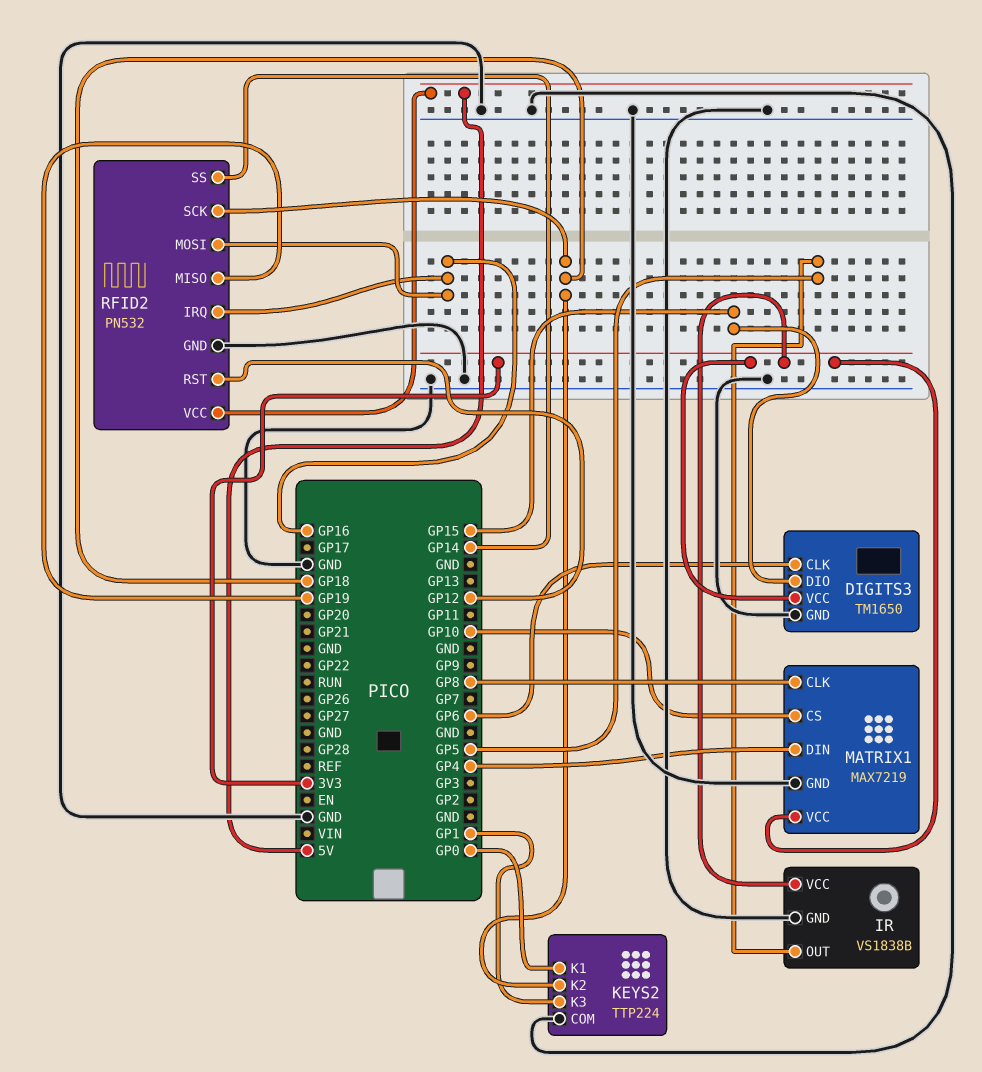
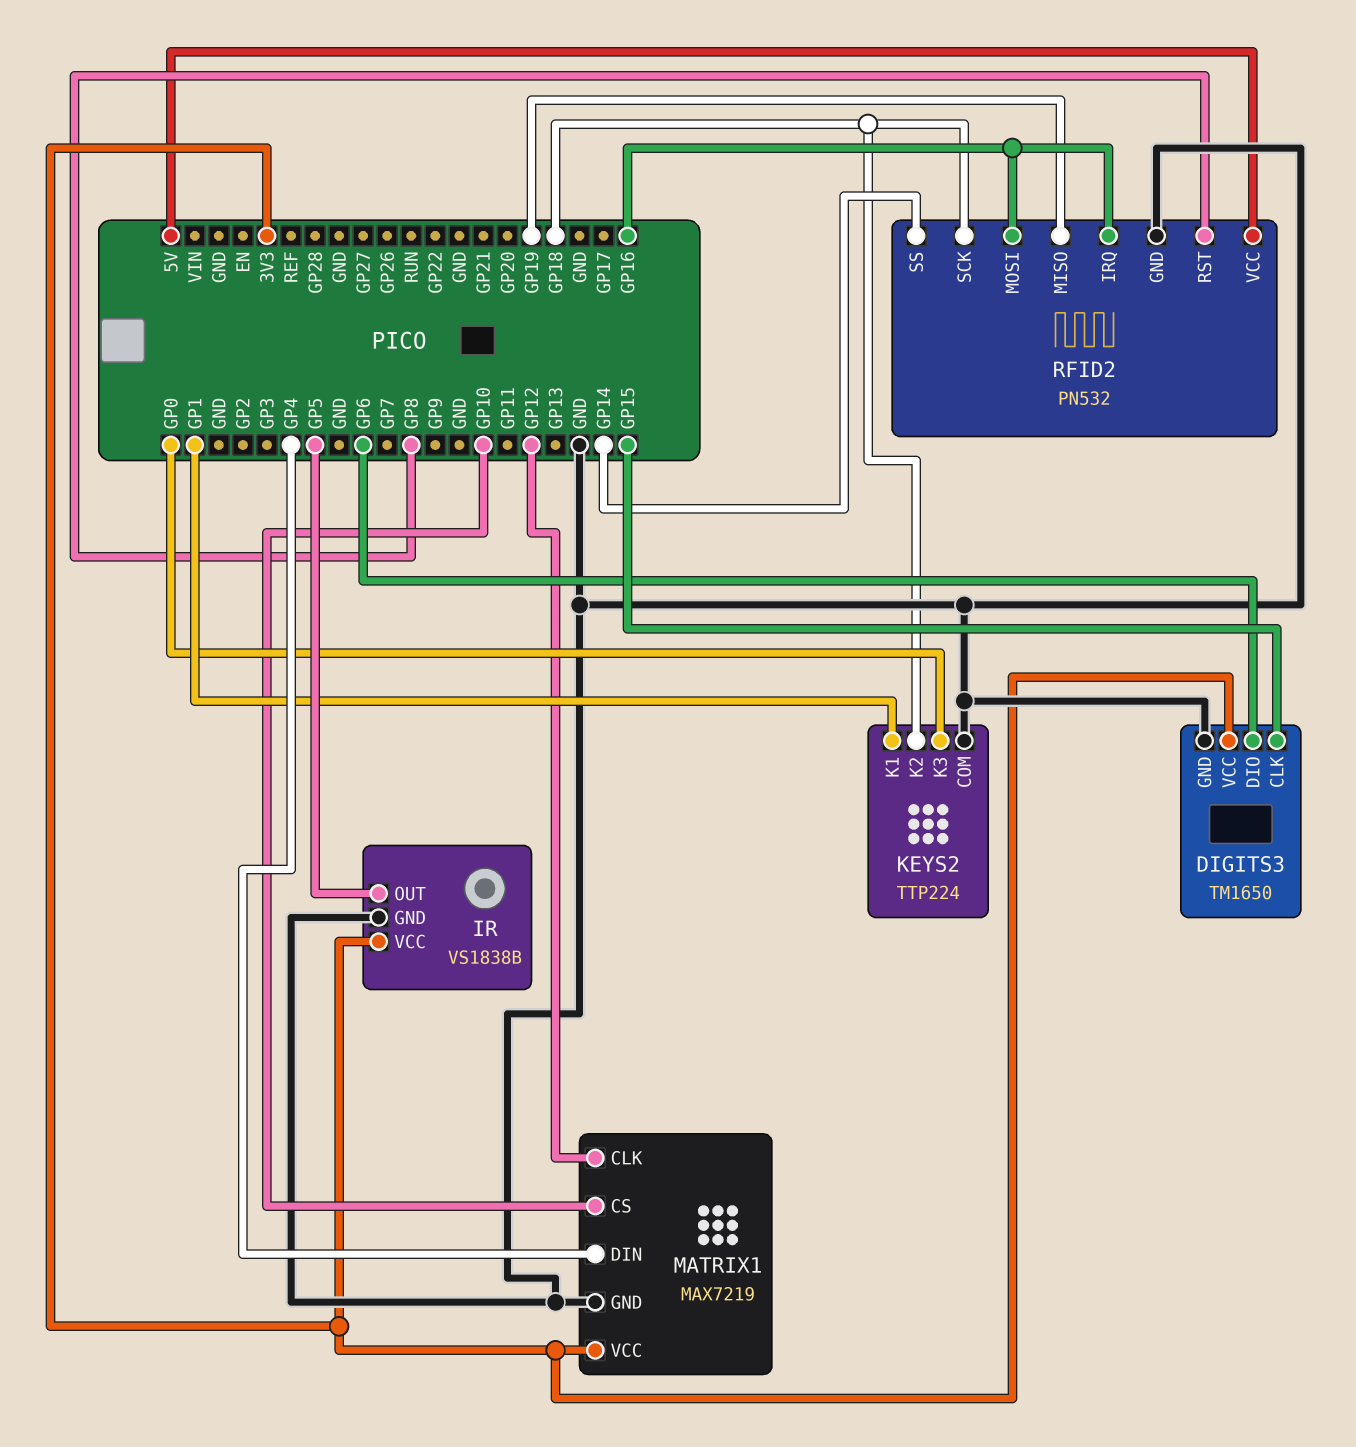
DIGITS3 pin CLK: GP6 -> GP15
DIGITS3 pin DIO: GP15 -> GP6
KEYS2 pin K1: GP0 -> GP1
KEYS2 pin K3: GP1 -> GP0
MATRIX1 pin CLK: GP8 -> GP12
RFID2 pin RST: GP12 -> GP8

